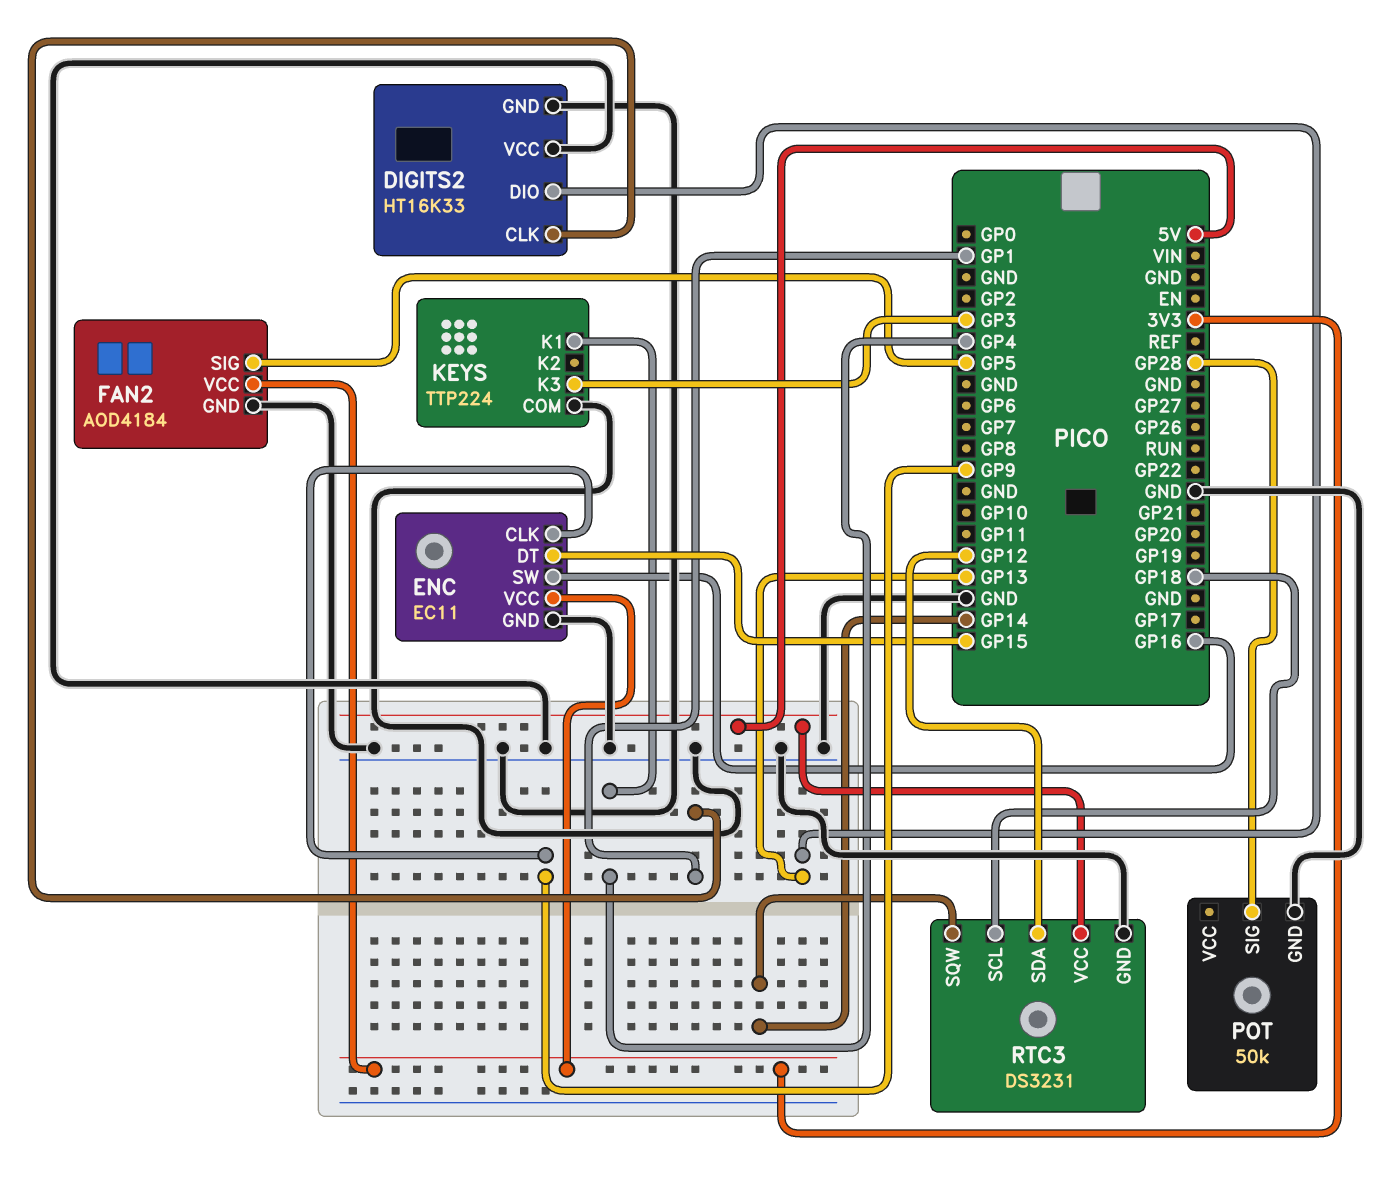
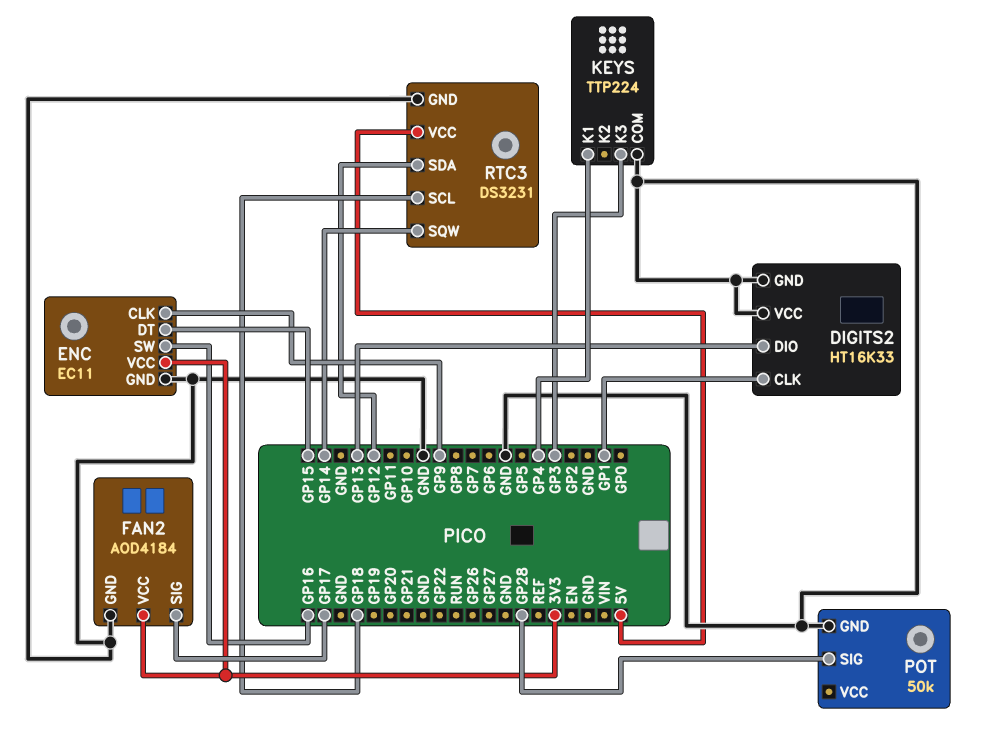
FAN2 pin SIG: GP5 -> GP17

